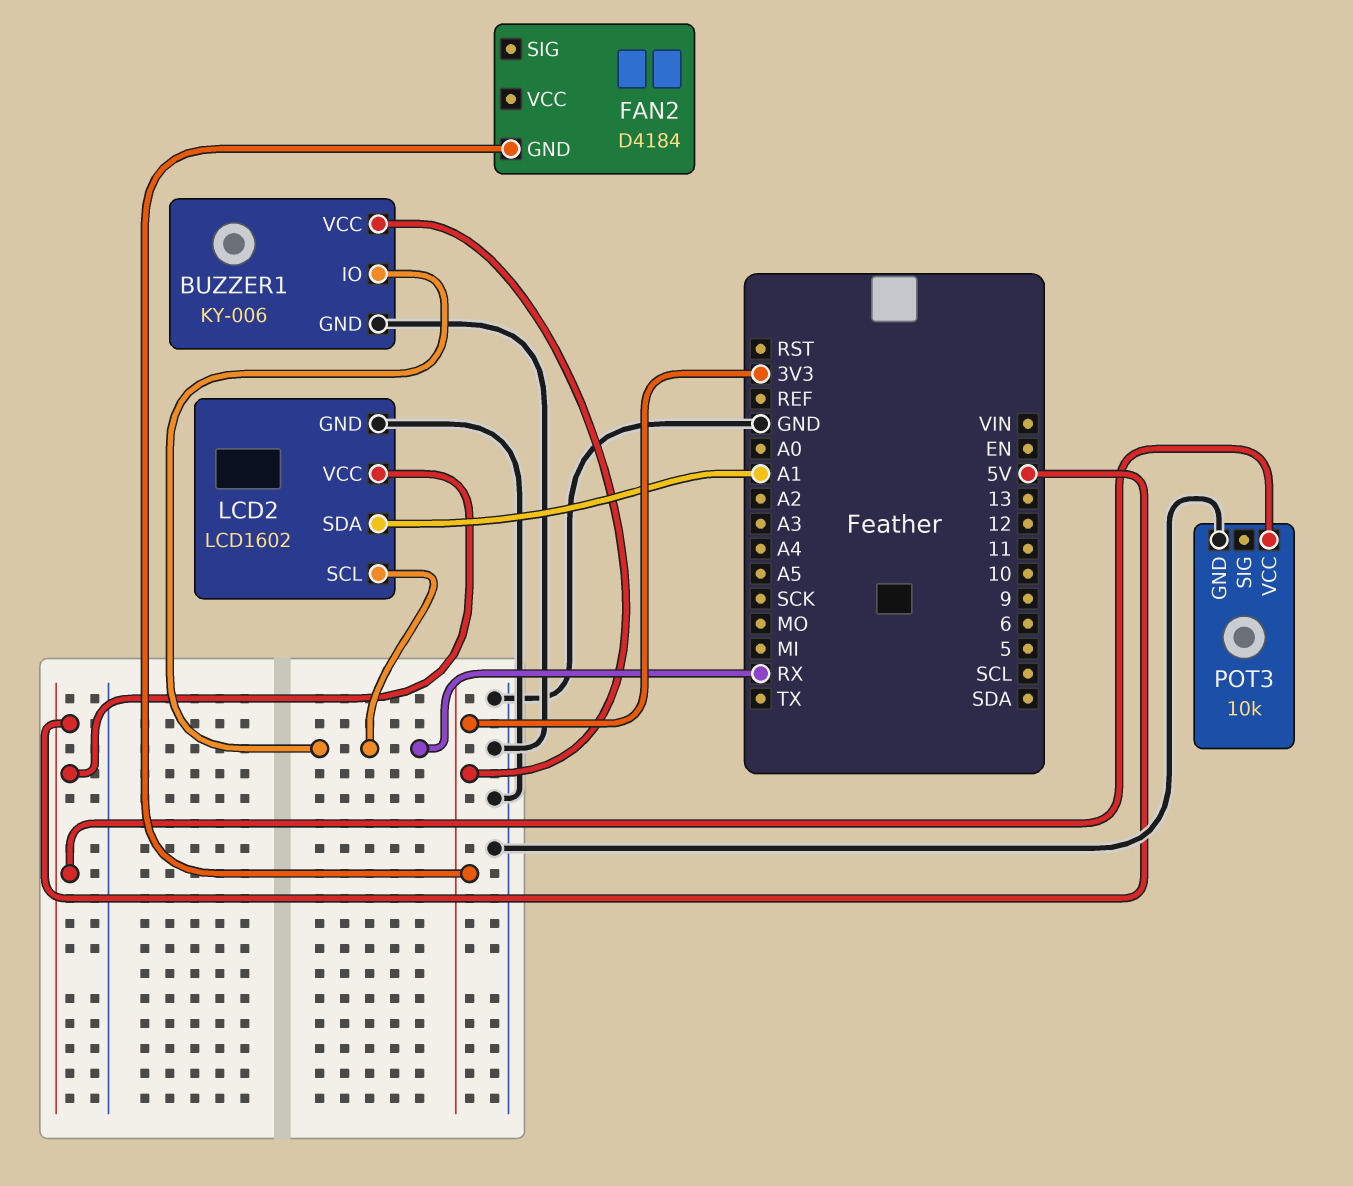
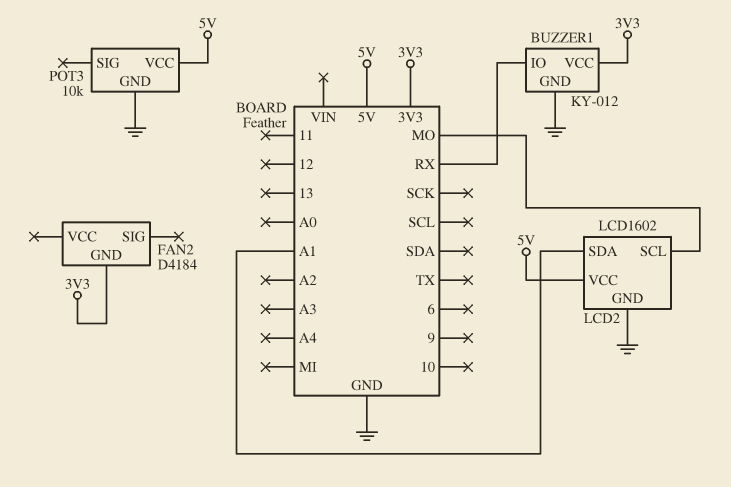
BUZZER1: KY-006 -> KY-012
LCD2 pin SCL: RX -> MO

